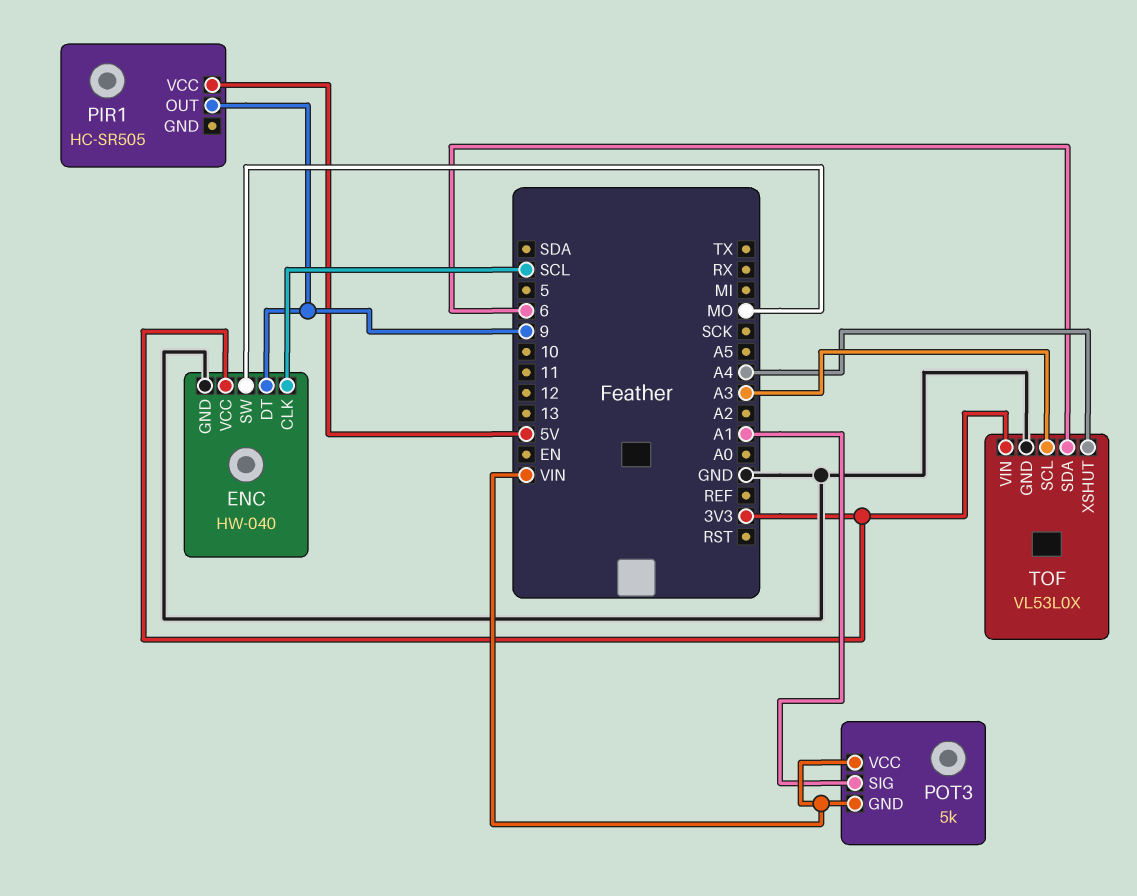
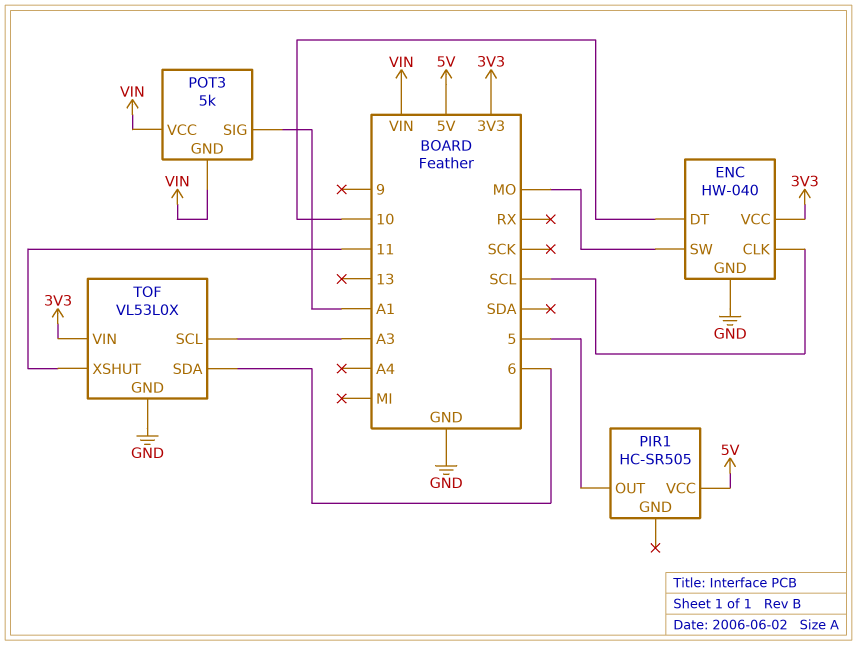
ENC pin DT: 9 -> 10
PIR1 pin OUT: 9 -> 5
TOF pin XSHUT: A4 -> 11

